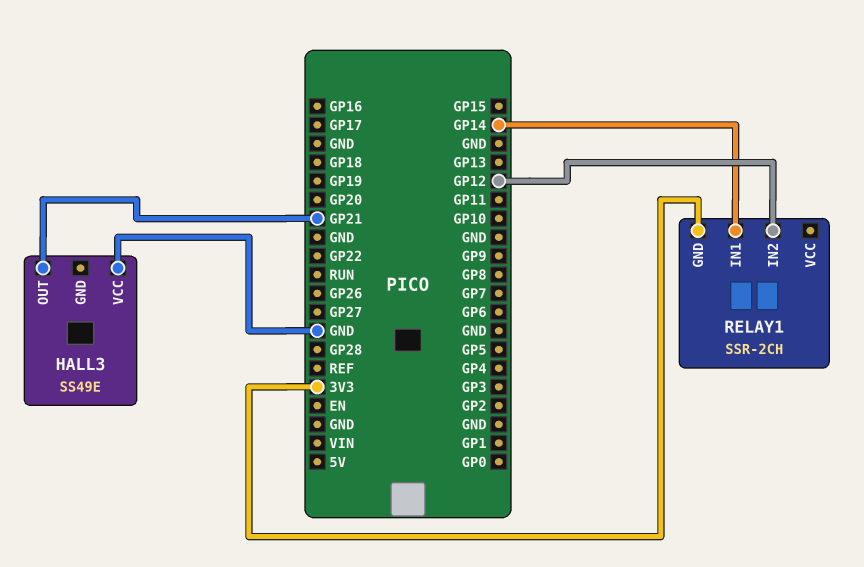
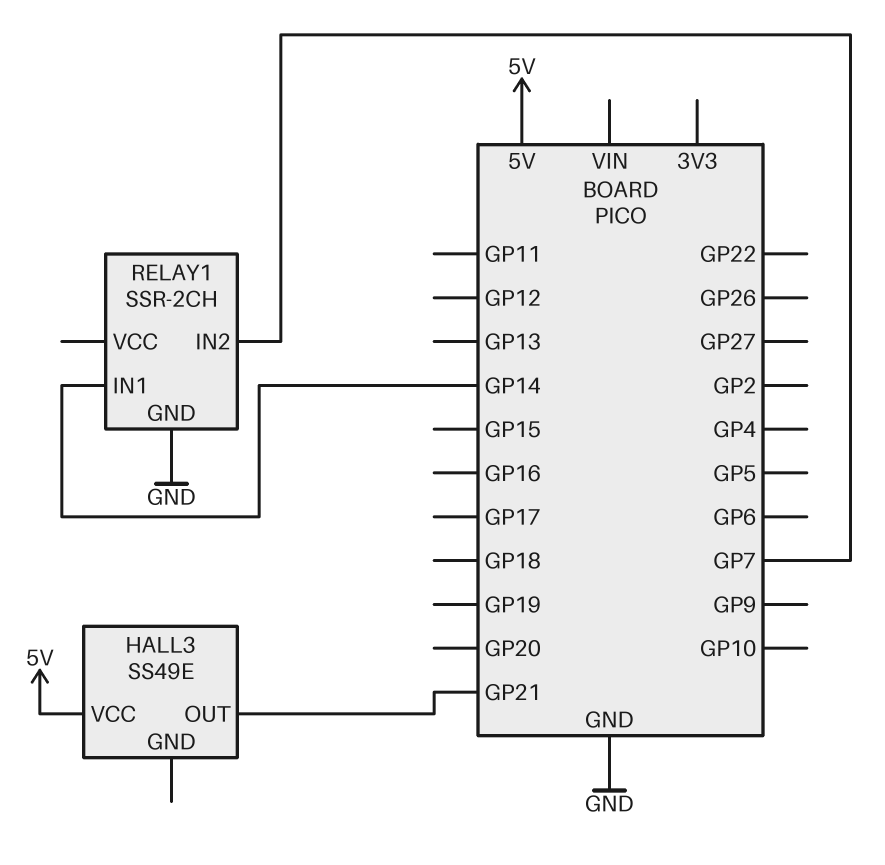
HALL3 pin VCC: GND -> 5V
RELAY1 pin GND: 3V3 -> GND
RELAY1 pin IN2: GP12 -> GP7

